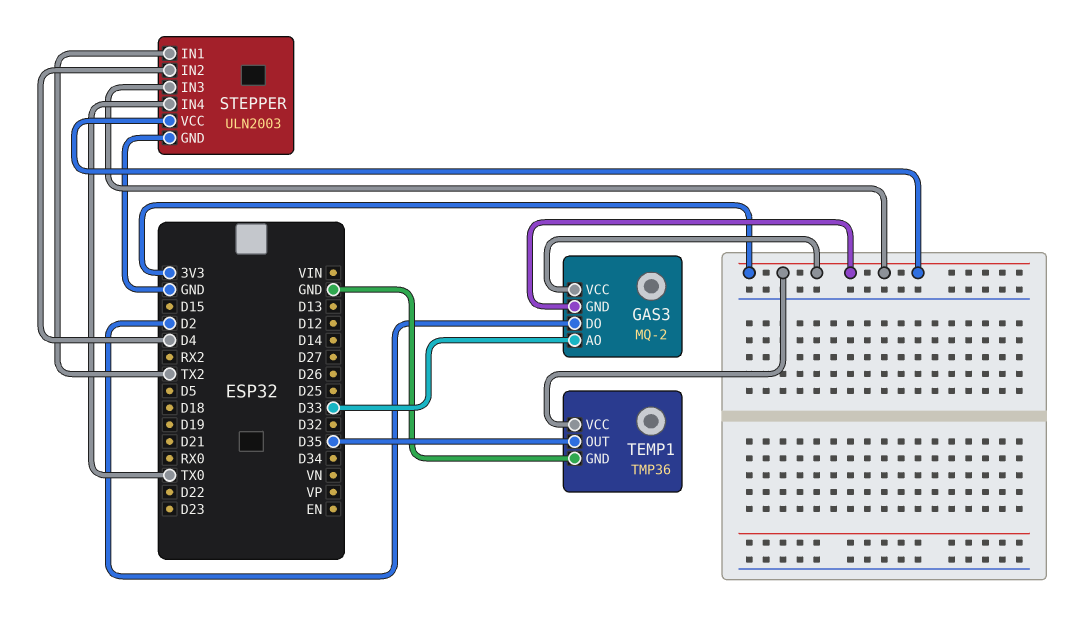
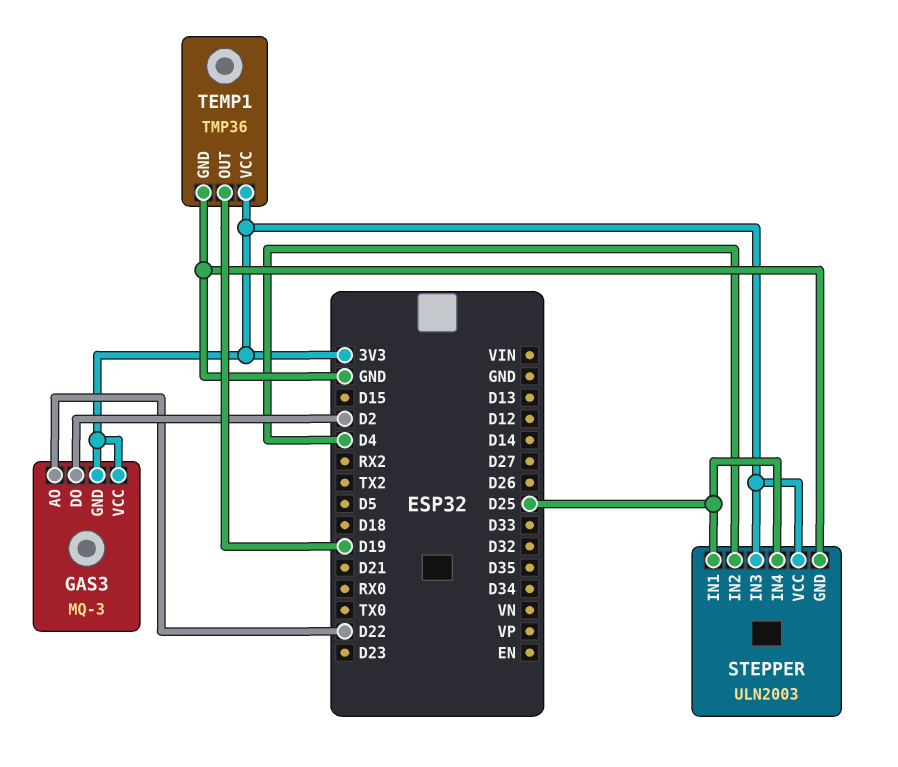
GAS3: MQ-2 -> MQ-3
GAS3 pin AO: D33 -> D22
STEPPER pin IN1: TX2 -> D25
STEPPER pin IN4: TX0 -> D25
TEMP1 pin OUT: D35 -> D19

